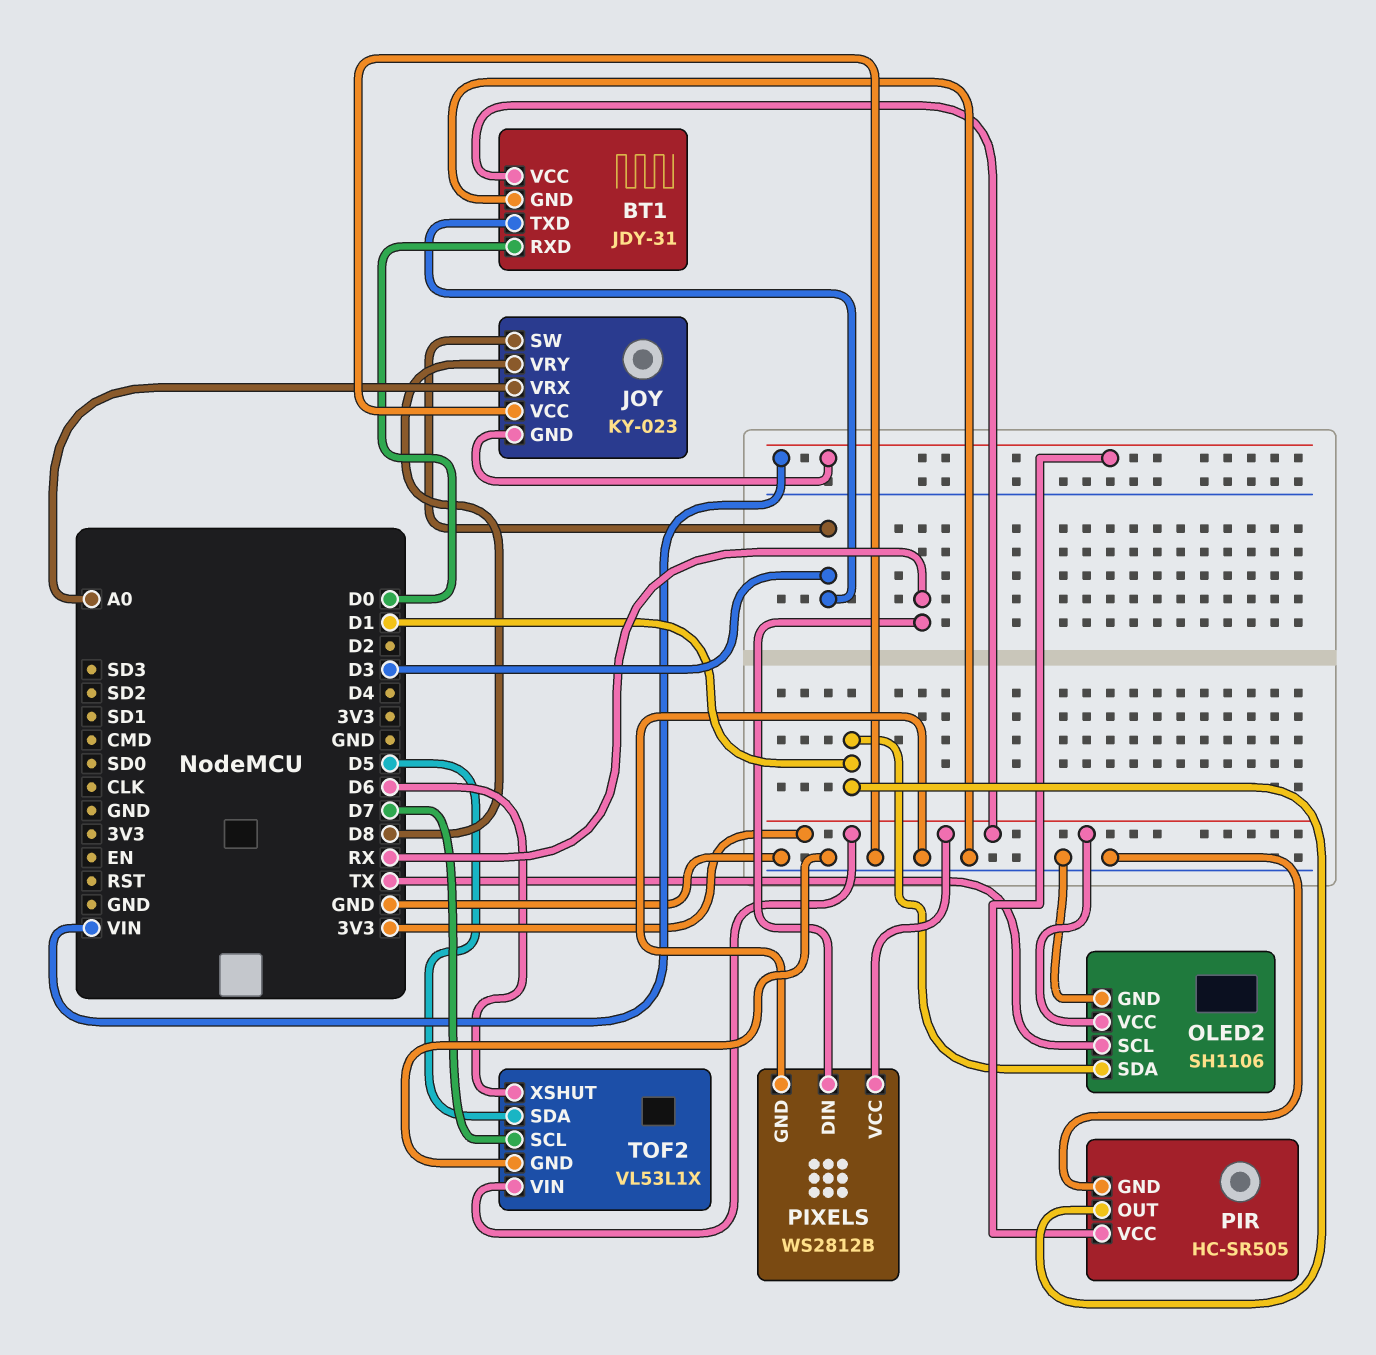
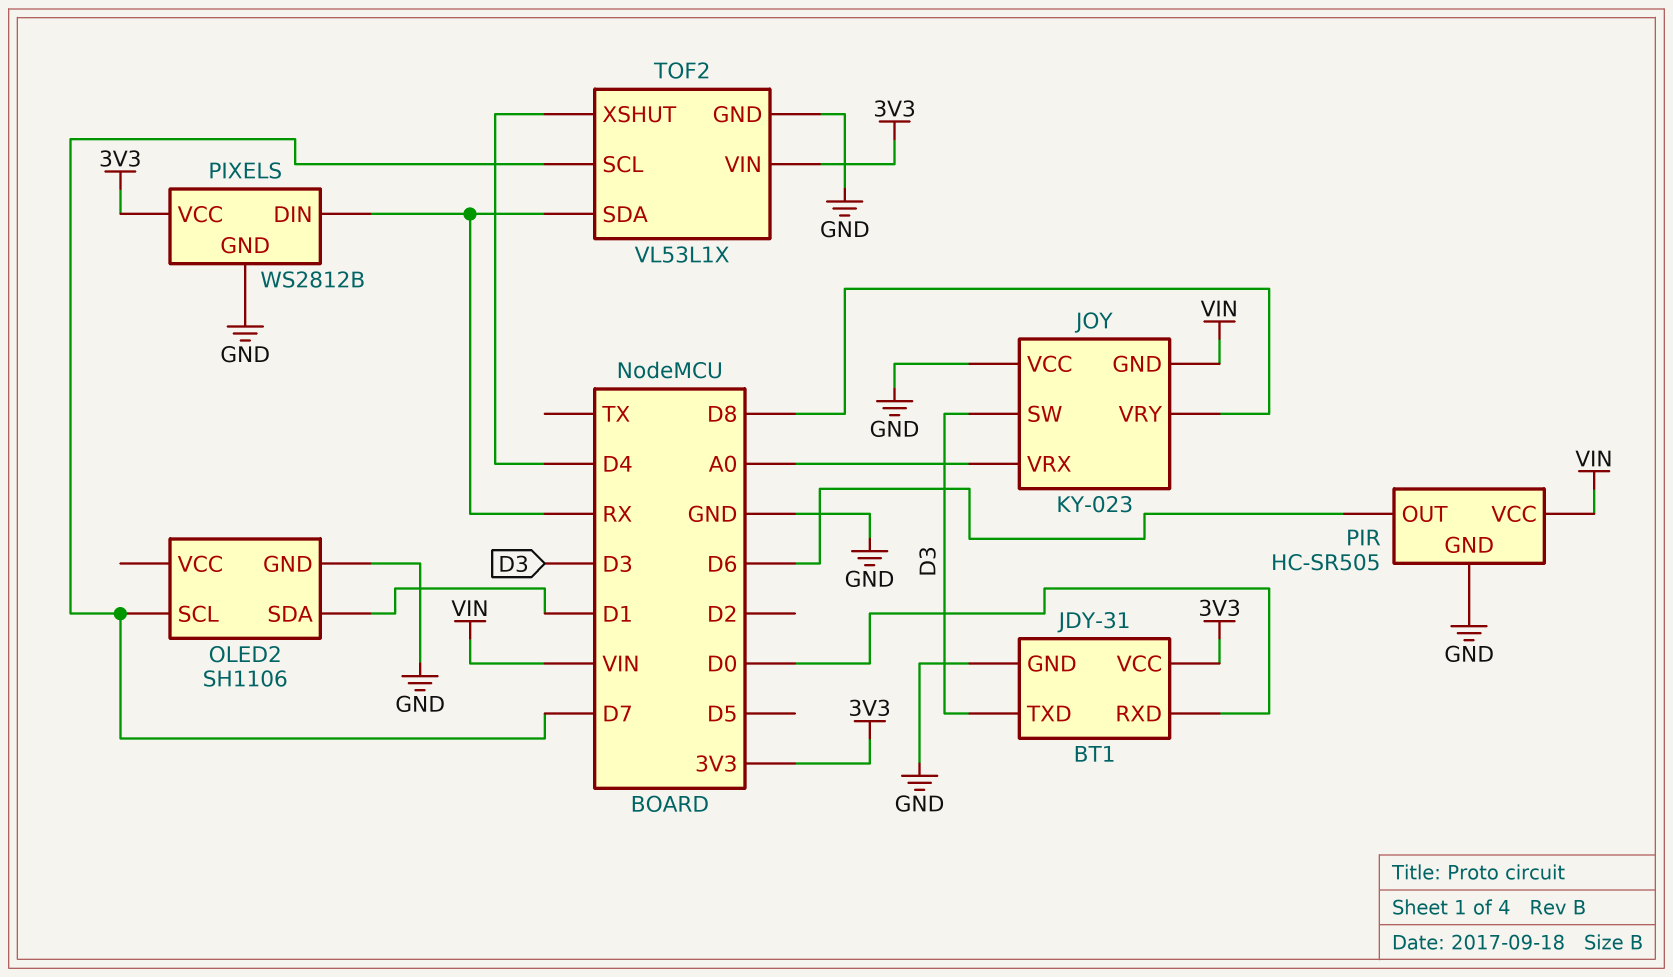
OLED2 pin SCL: TX -> D7
OLED2 pin VCC: 3V3 -> none
PIR pin OUT: D1 -> D6
TOF2 pin SDA: D5 -> RX
TOF2 pin XSHUT: D6 -> D4

